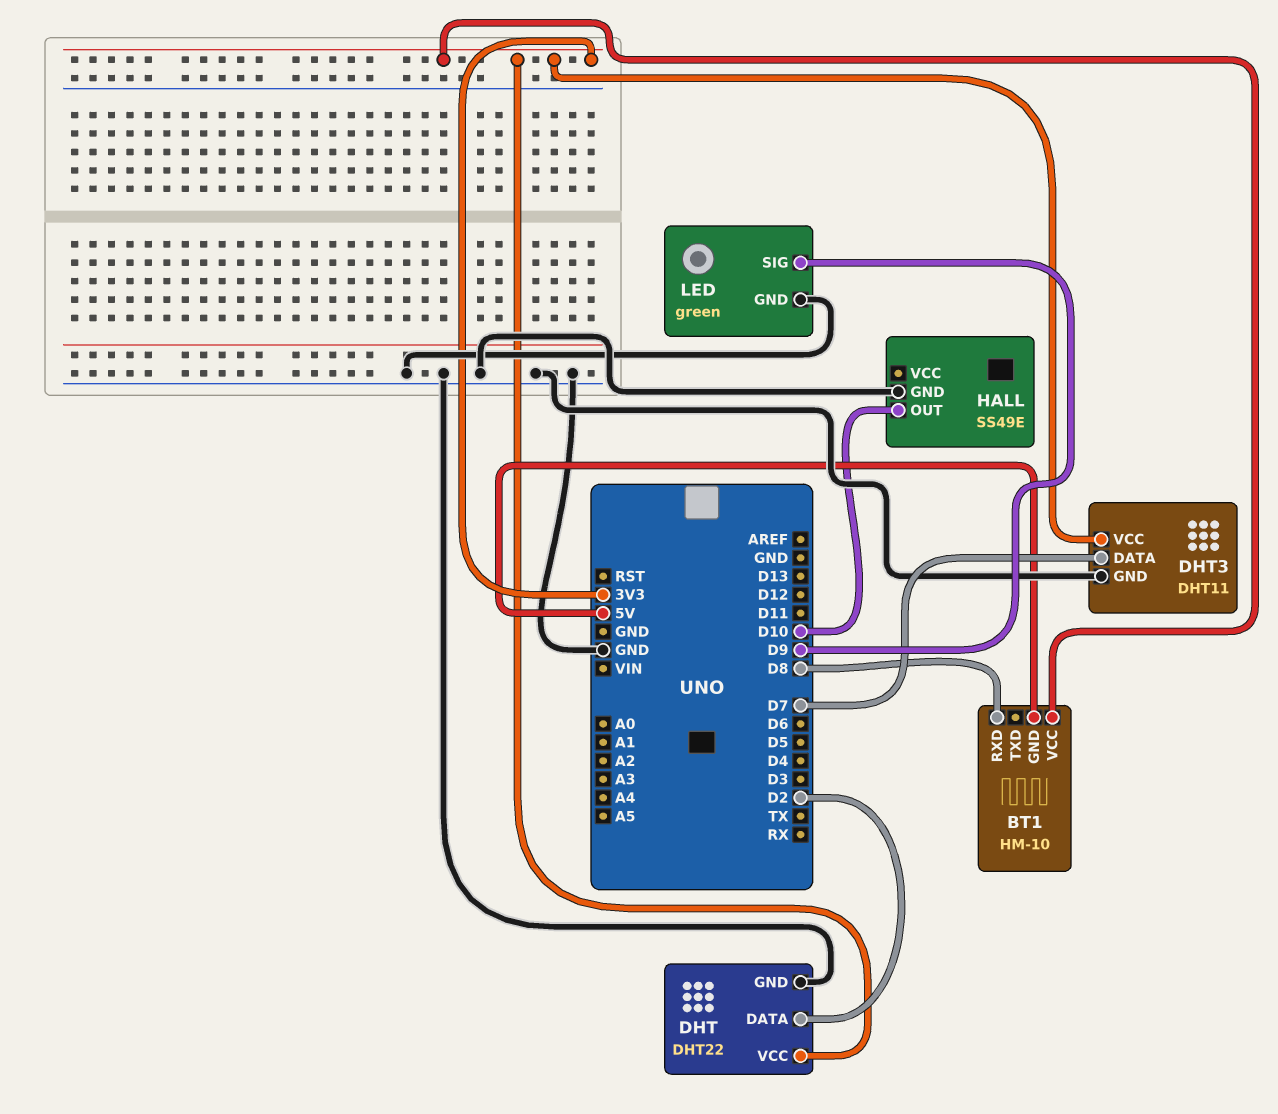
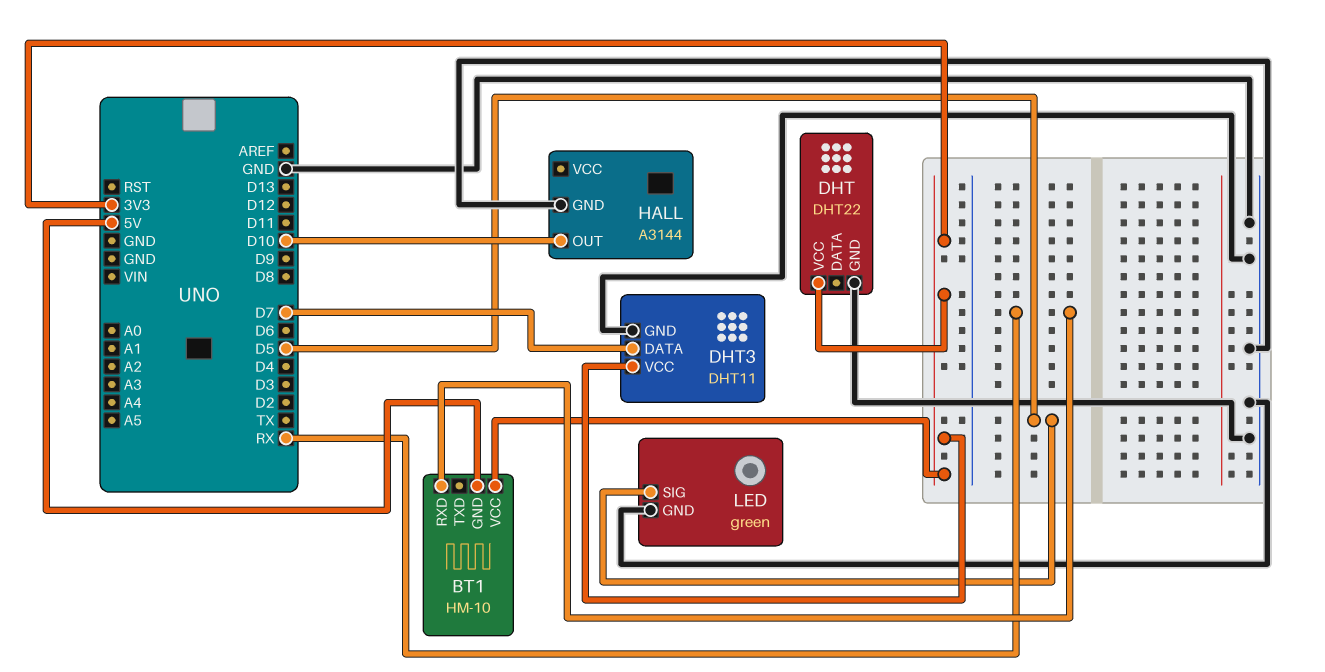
BT1 pin RXD: D8 -> RX
DHT pin DATA: D2 -> none
HALL: SS49E -> A3144
LED pin SIG: D9 -> D5

